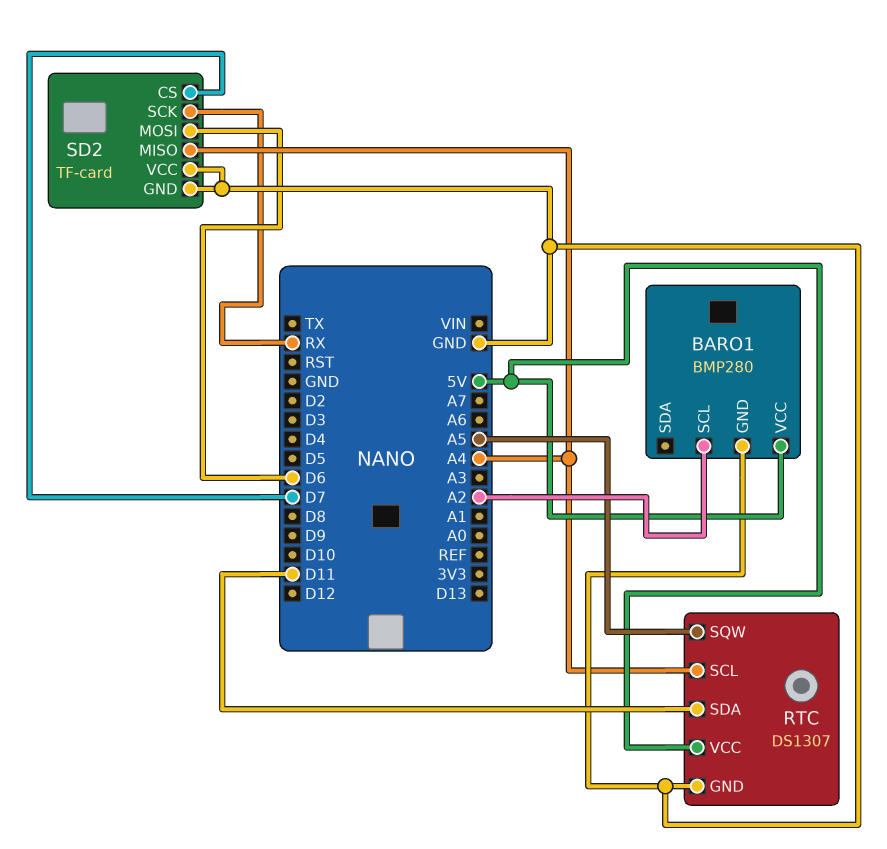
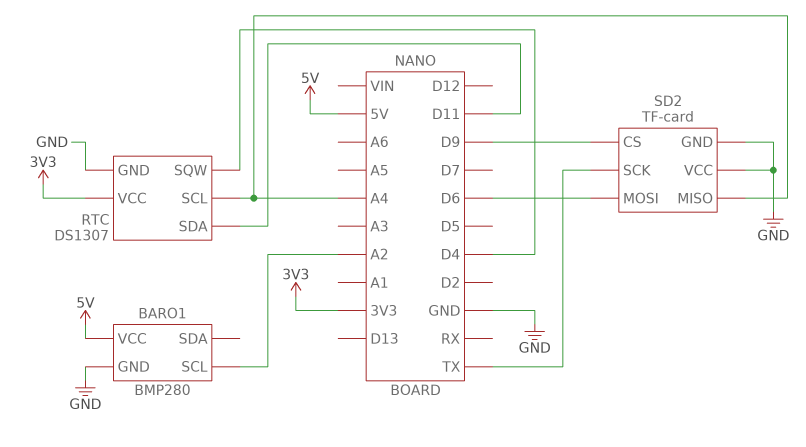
RTC pin SQW: A5 -> D4
RTC pin VCC: 5V -> 3V3
SD2 pin CS: D7 -> D9
SD2 pin SCK: RX -> TX

